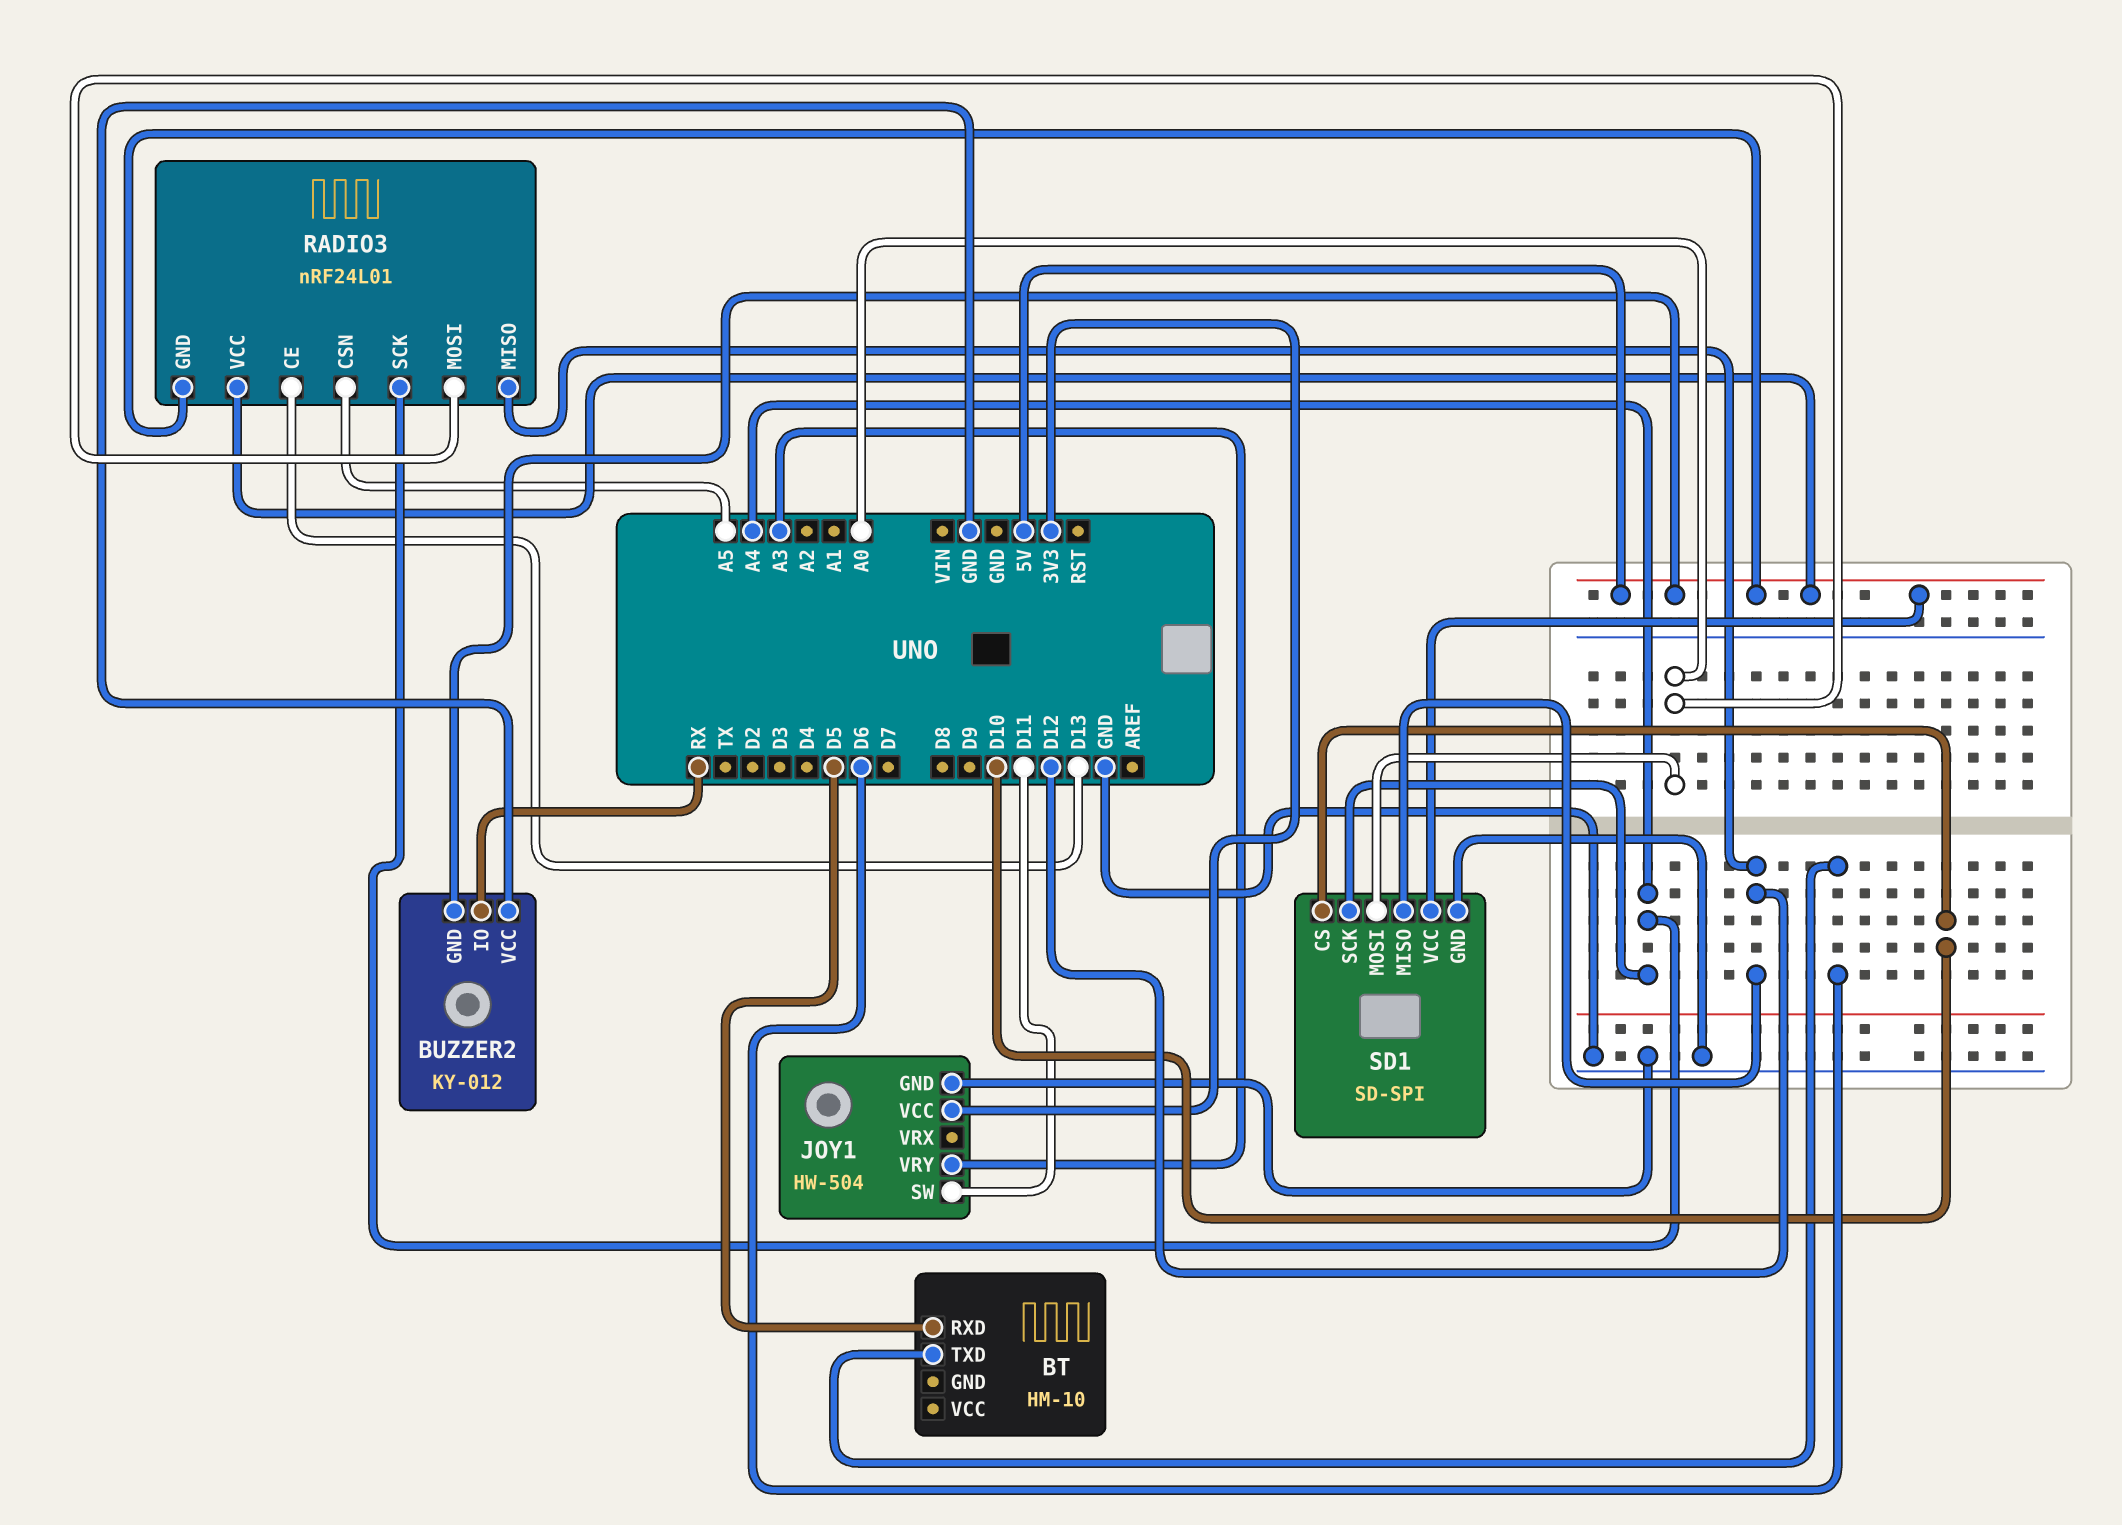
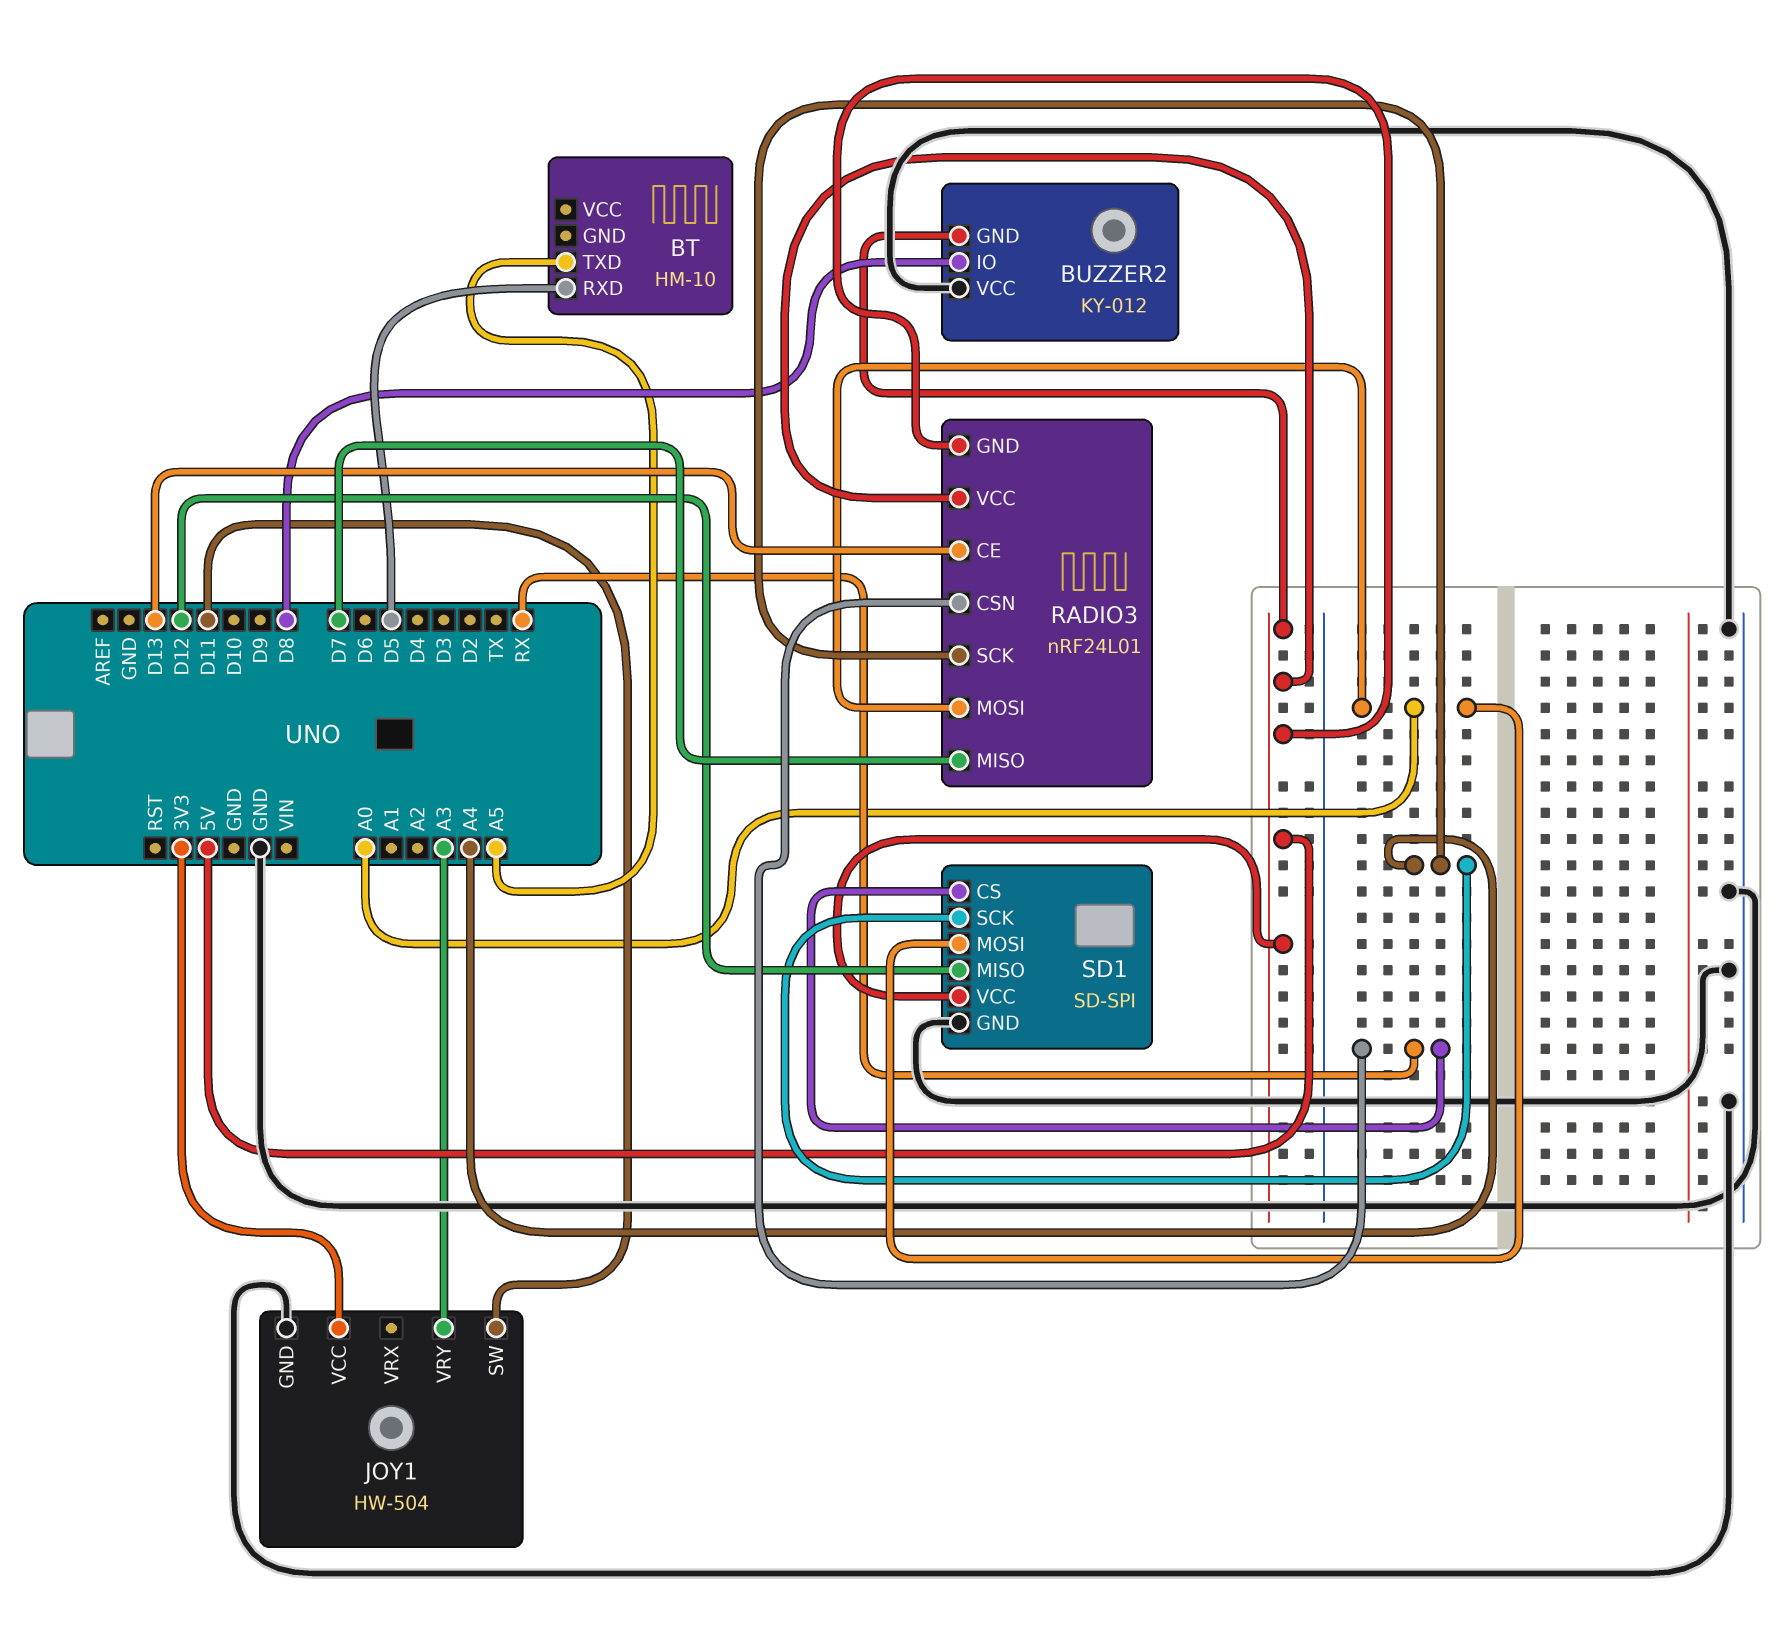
BT pin TXD: D6 -> A5
BUZZER2 pin IO: RX -> D8
RADIO3 pin CSN: A5 -> RX
RADIO3 pin MISO: D12 -> D7
SD1 pin CS: D10 -> RX

